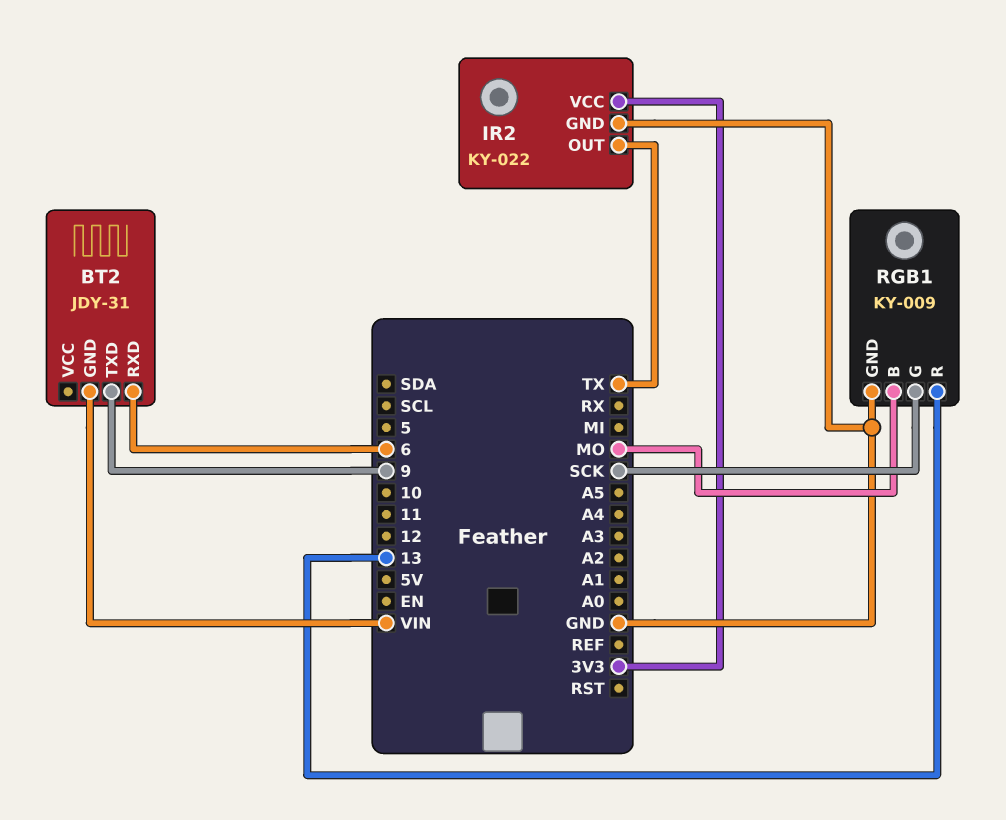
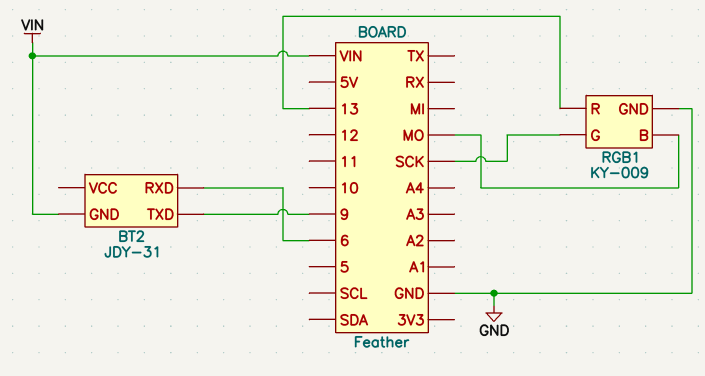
IR2: KY-022 -> none
IR2 pin GND: GND -> none
IR2 pin OUT: TX -> none
IR2 pin VCC: 3V3 -> none

